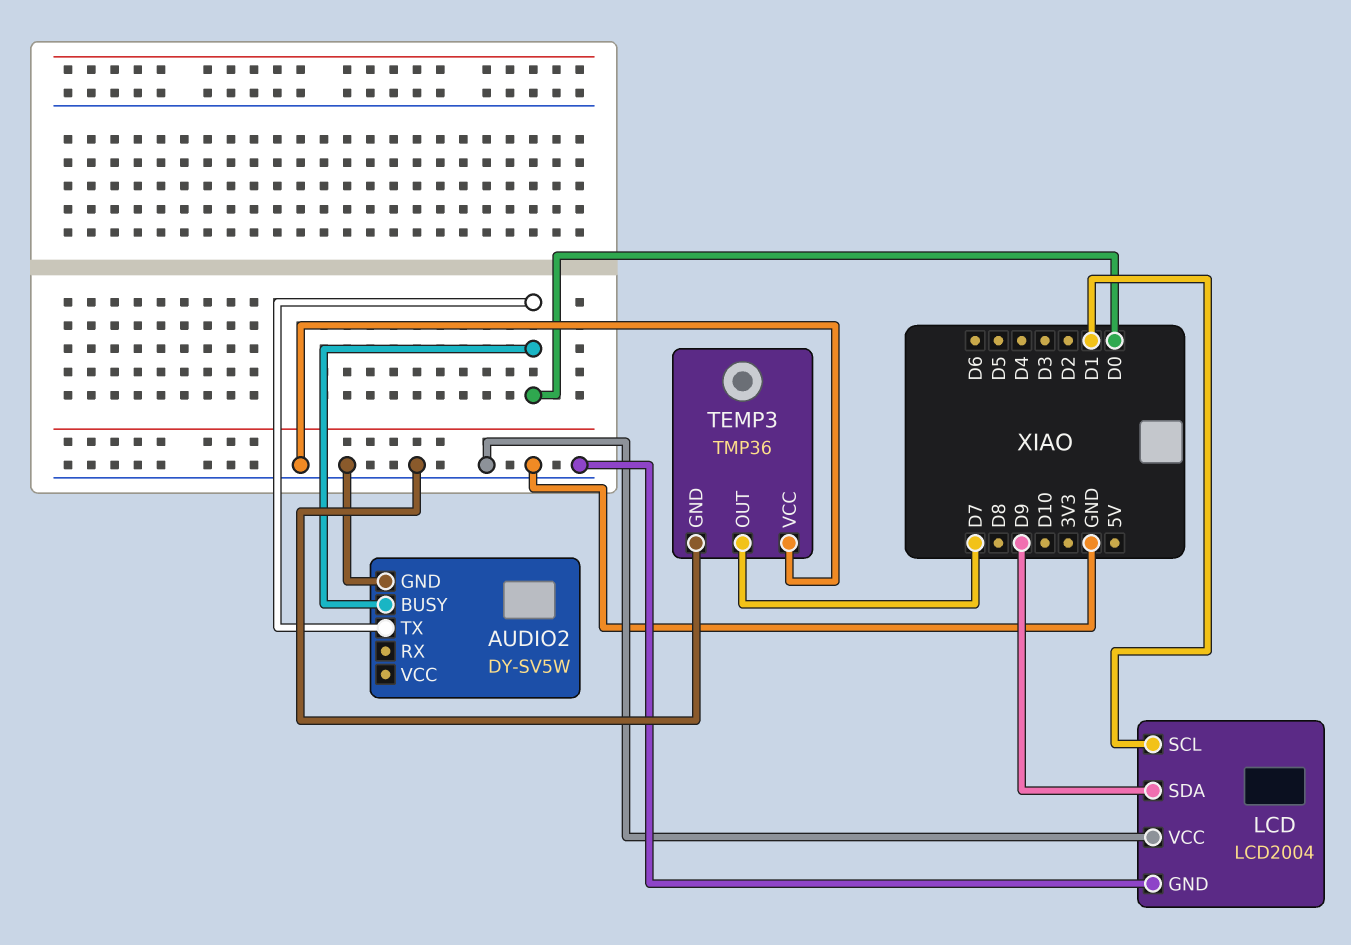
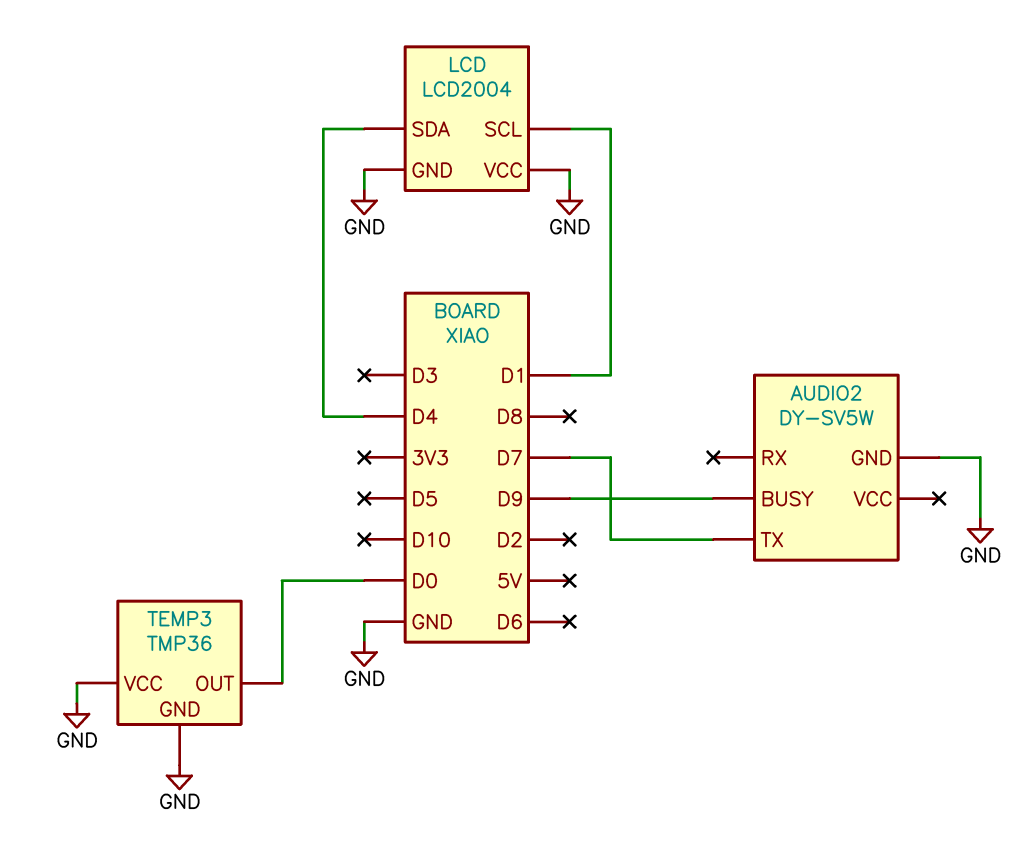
AUDIO2 pin BUSY: D0 -> D9
AUDIO2 pin TX: D0 -> D7
LCD pin SDA: D9 -> D4
TEMP3 pin OUT: D7 -> D0

